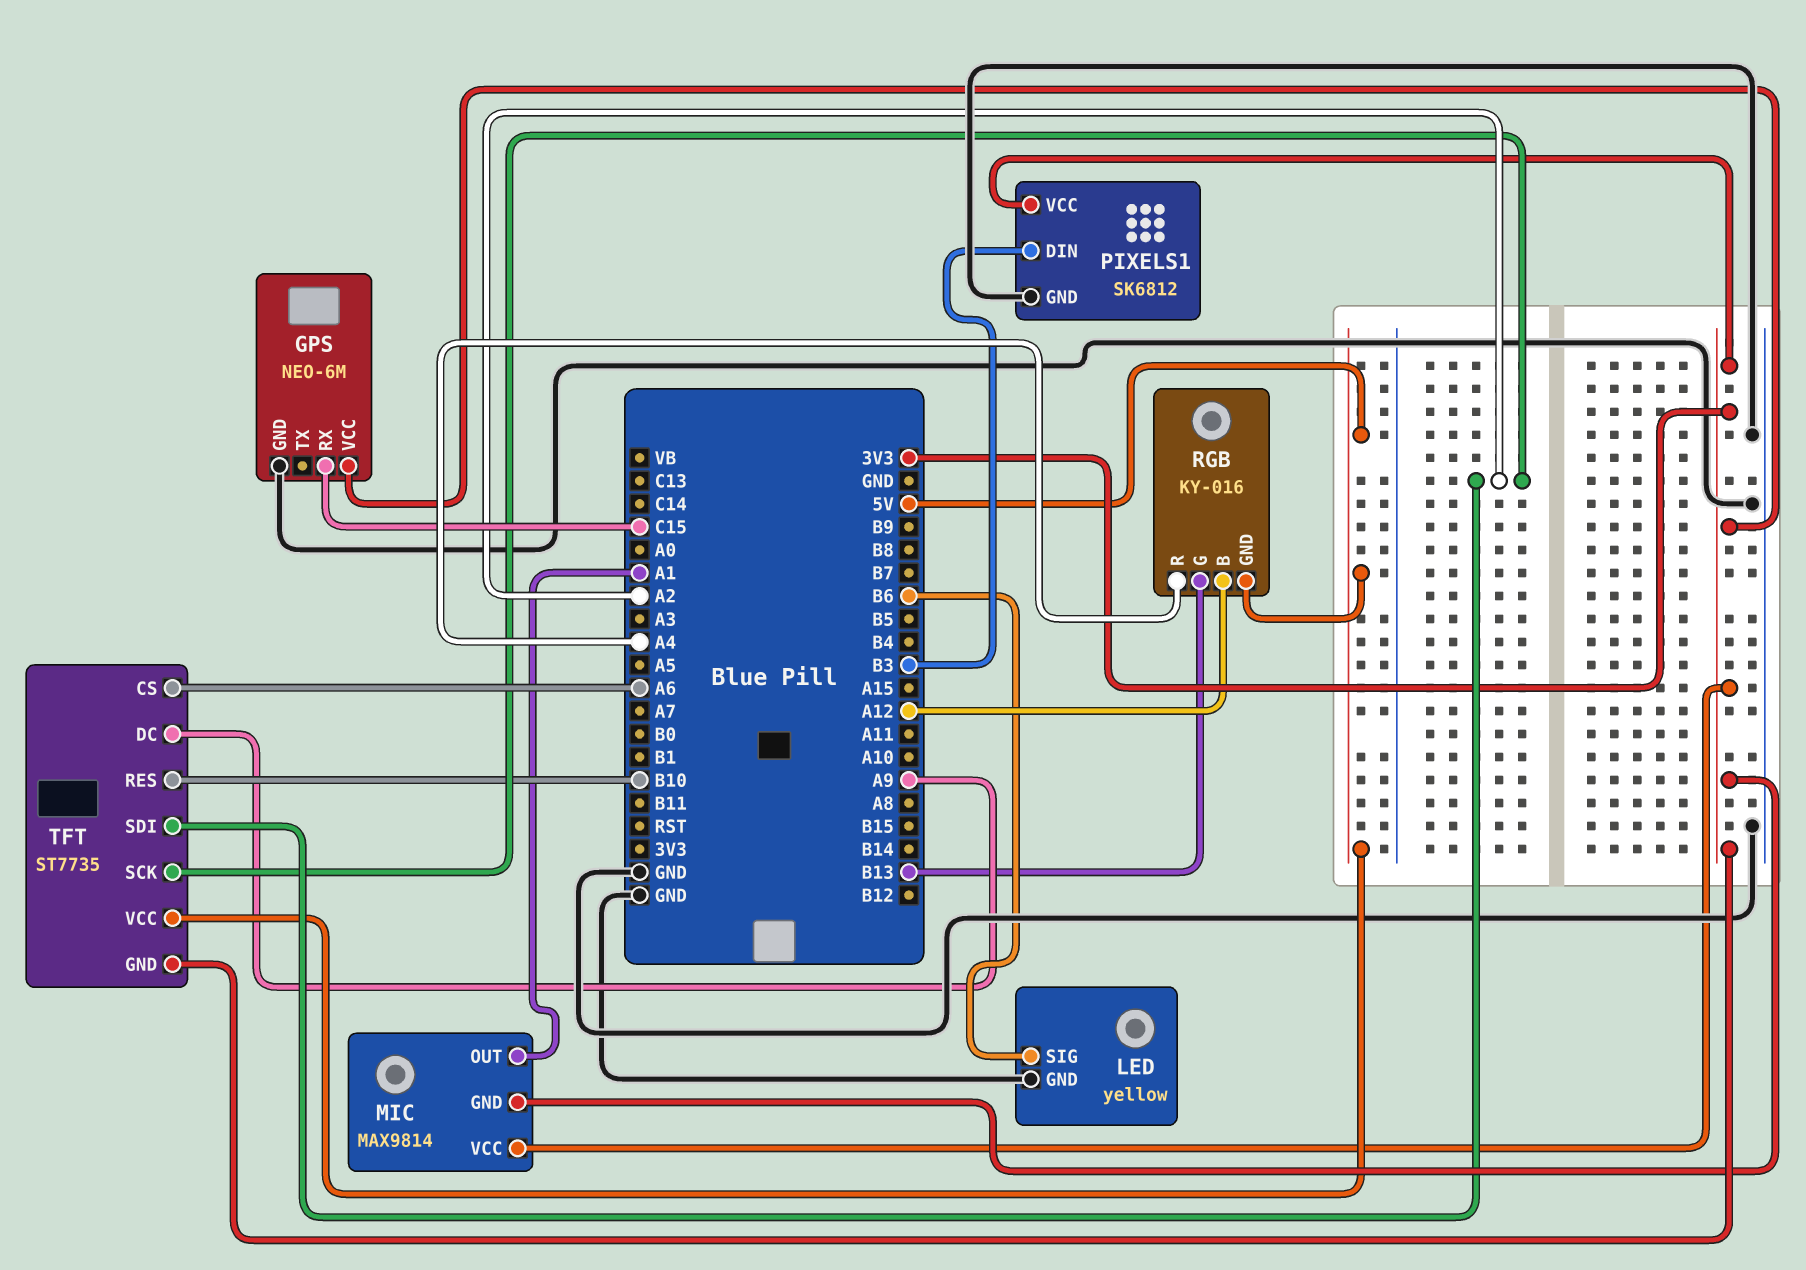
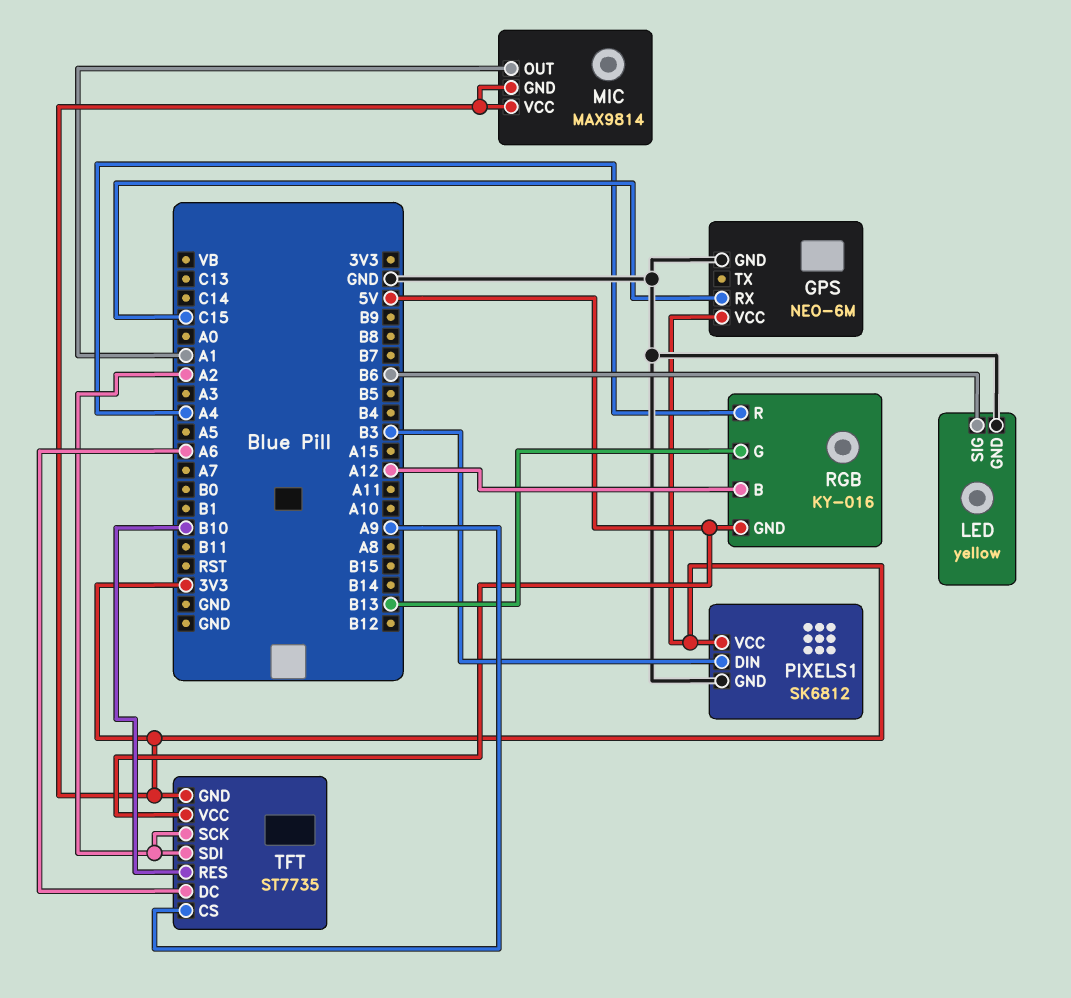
TFT pin CS: A6 -> A9
TFT pin DC: A9 -> A6

